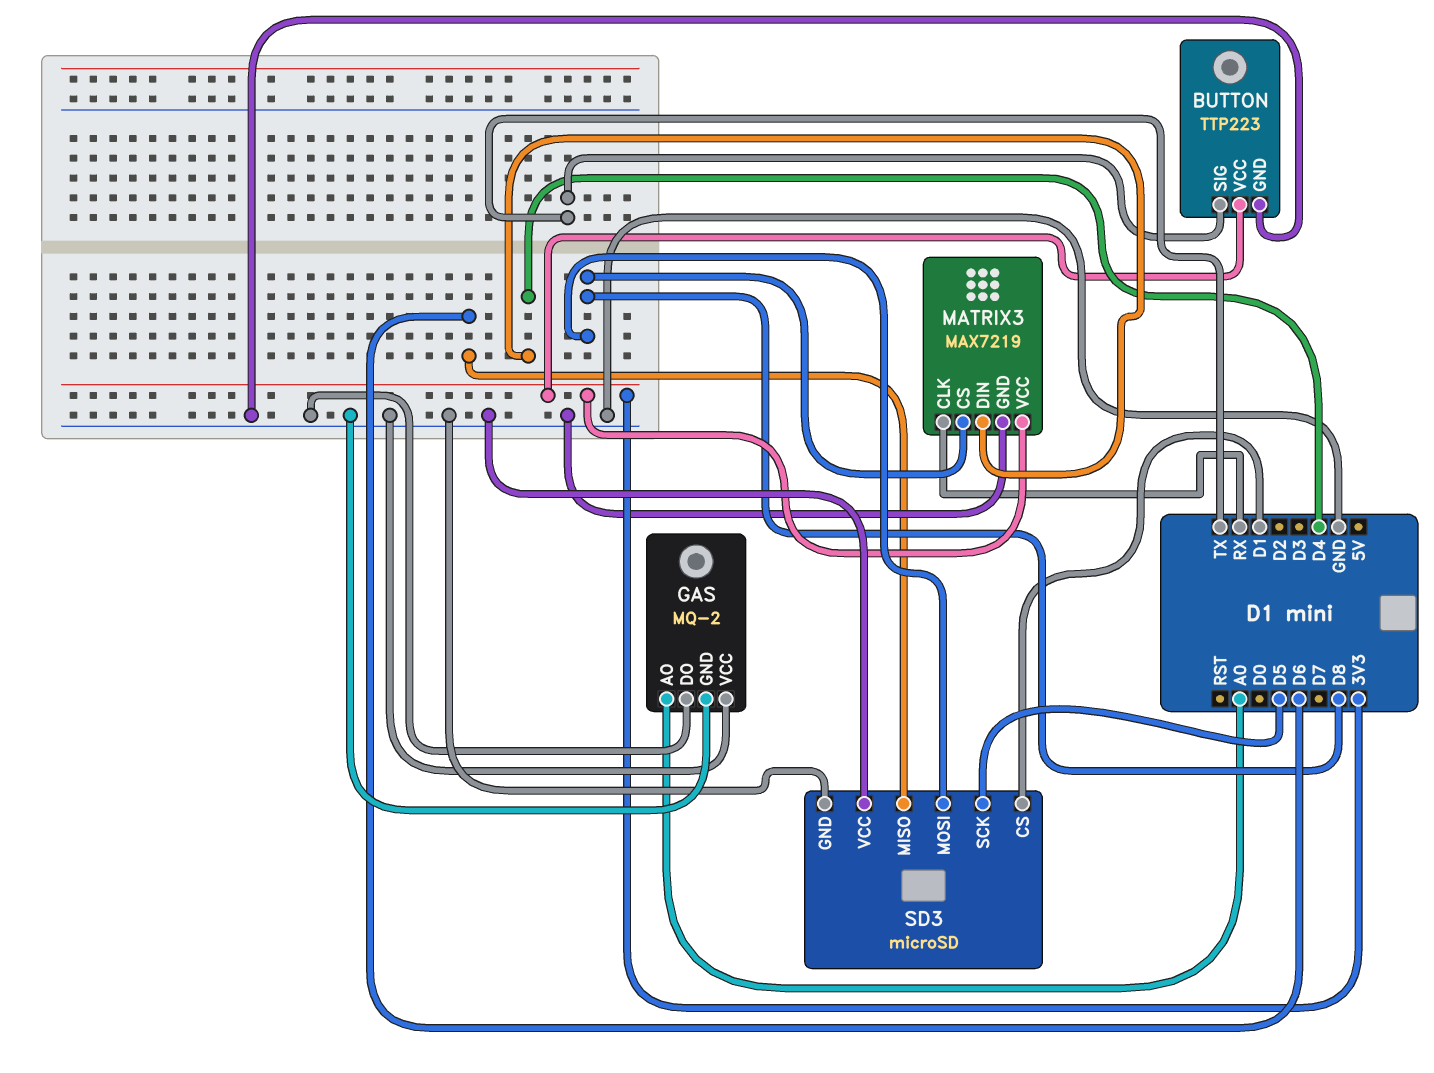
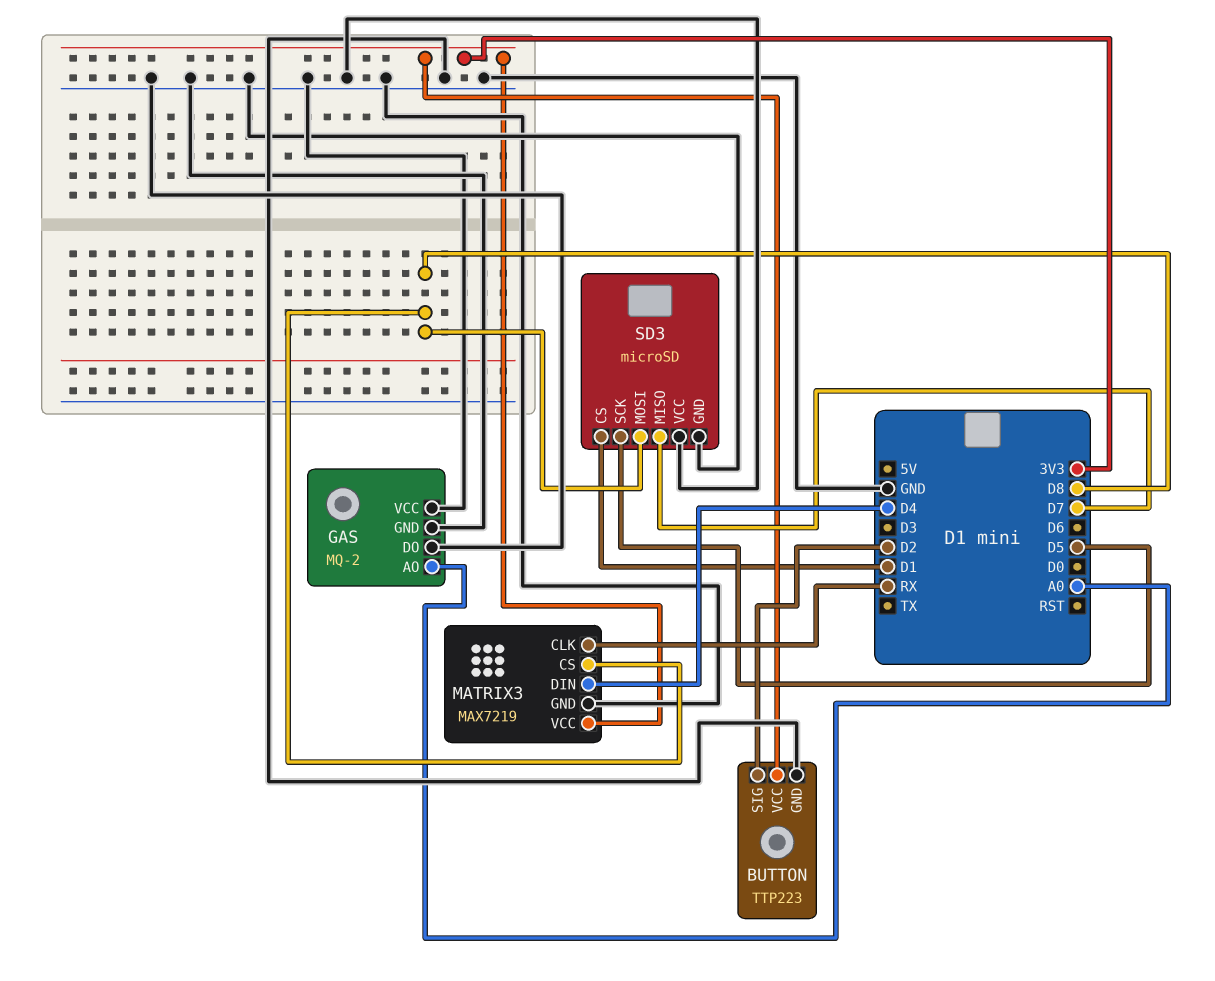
BUTTON pin SIG: TX -> D2
SD3 pin MISO: D6 -> D7

